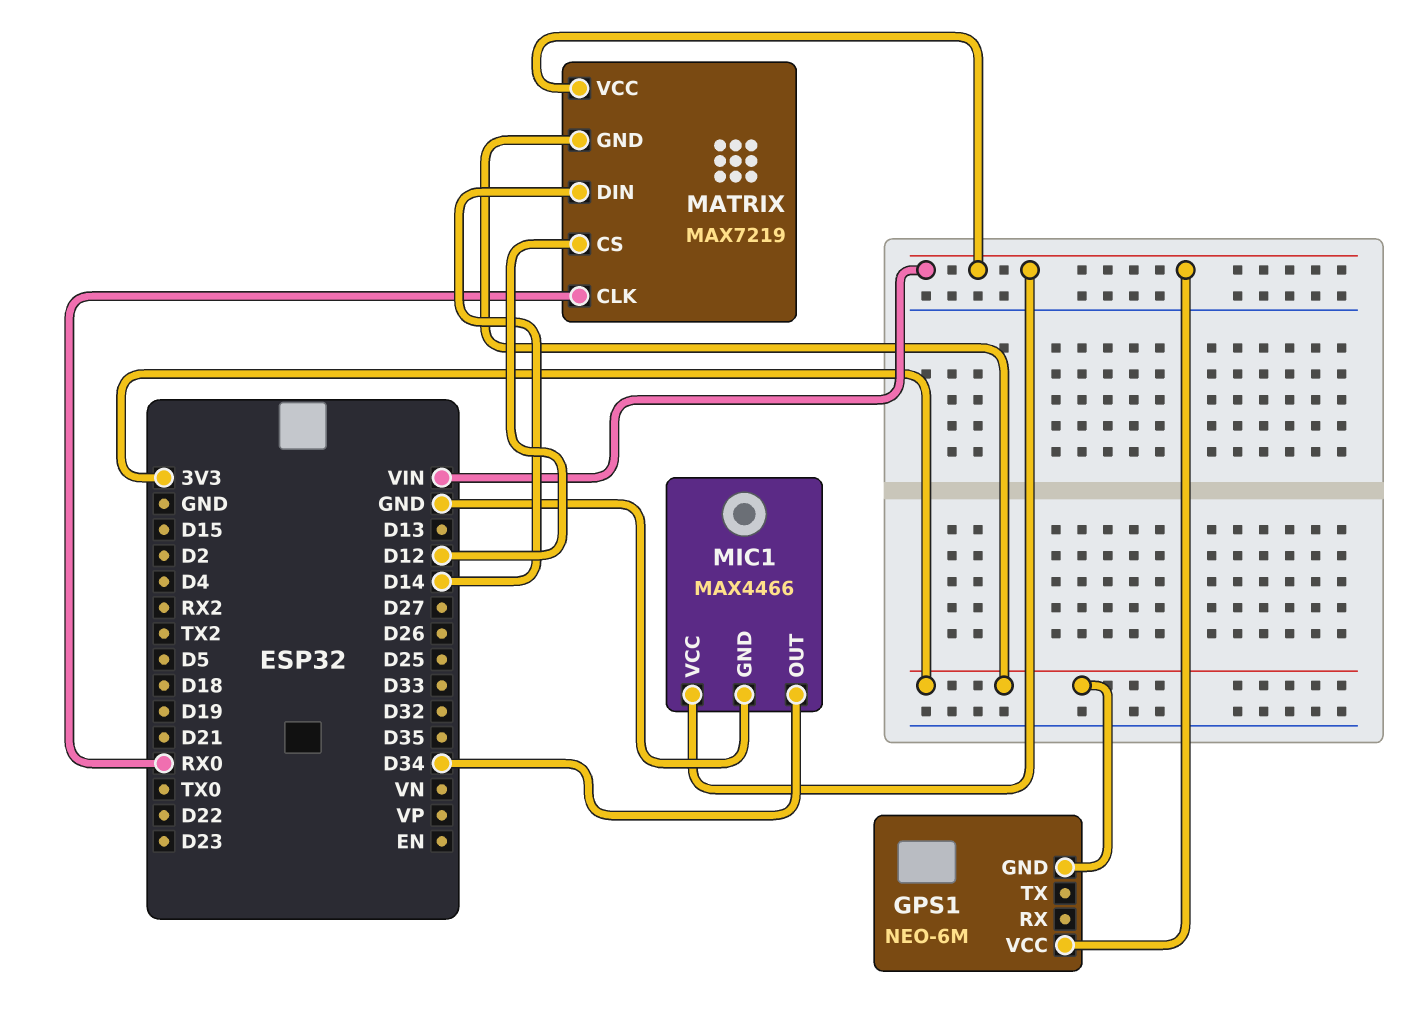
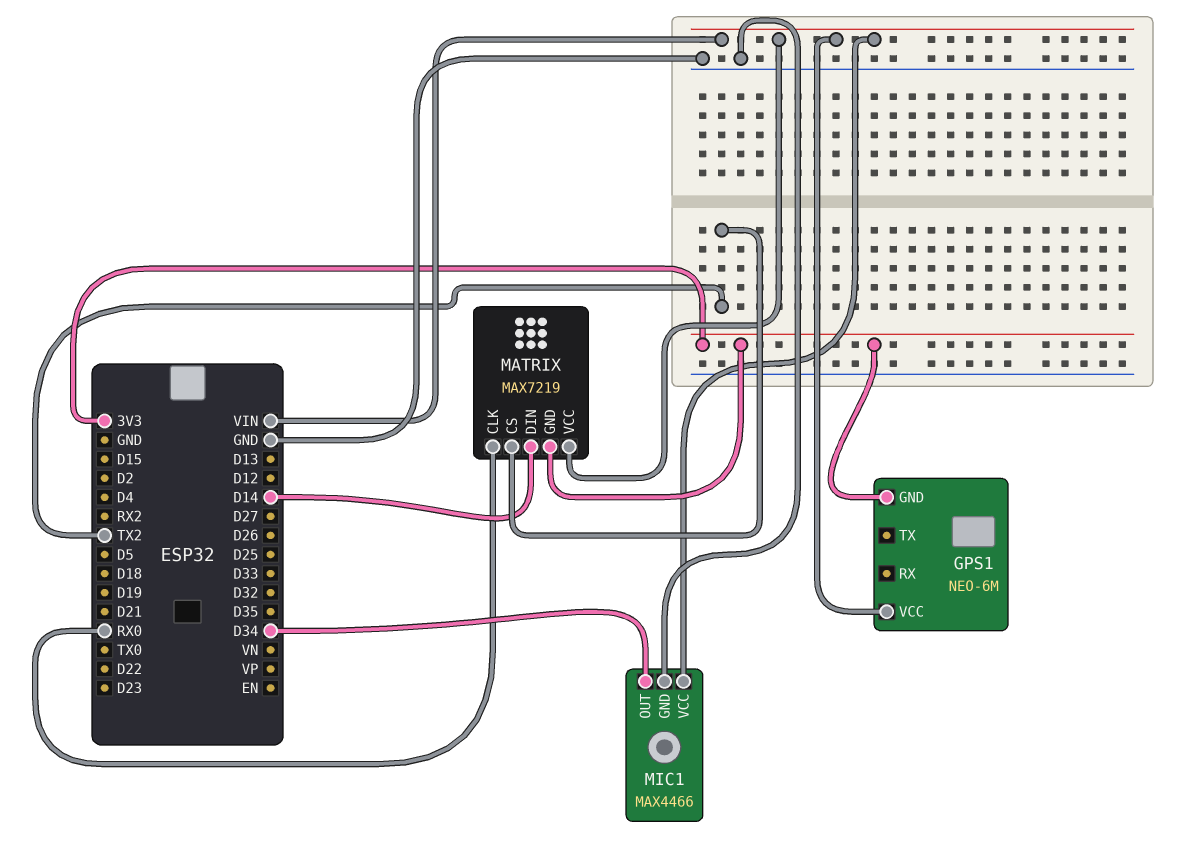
MATRIX pin CS: D12 -> TX2

